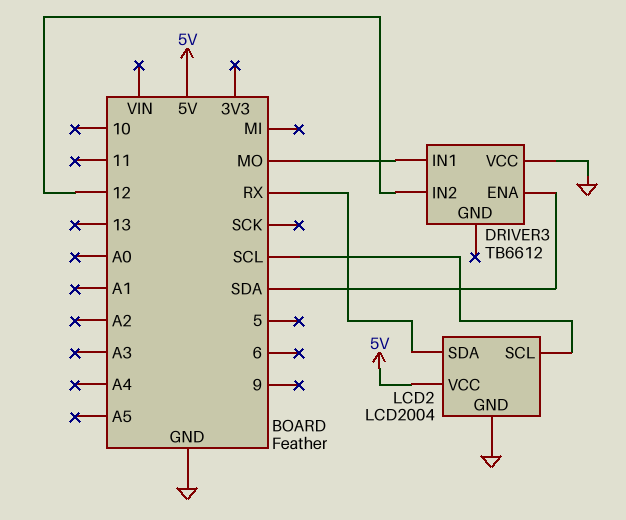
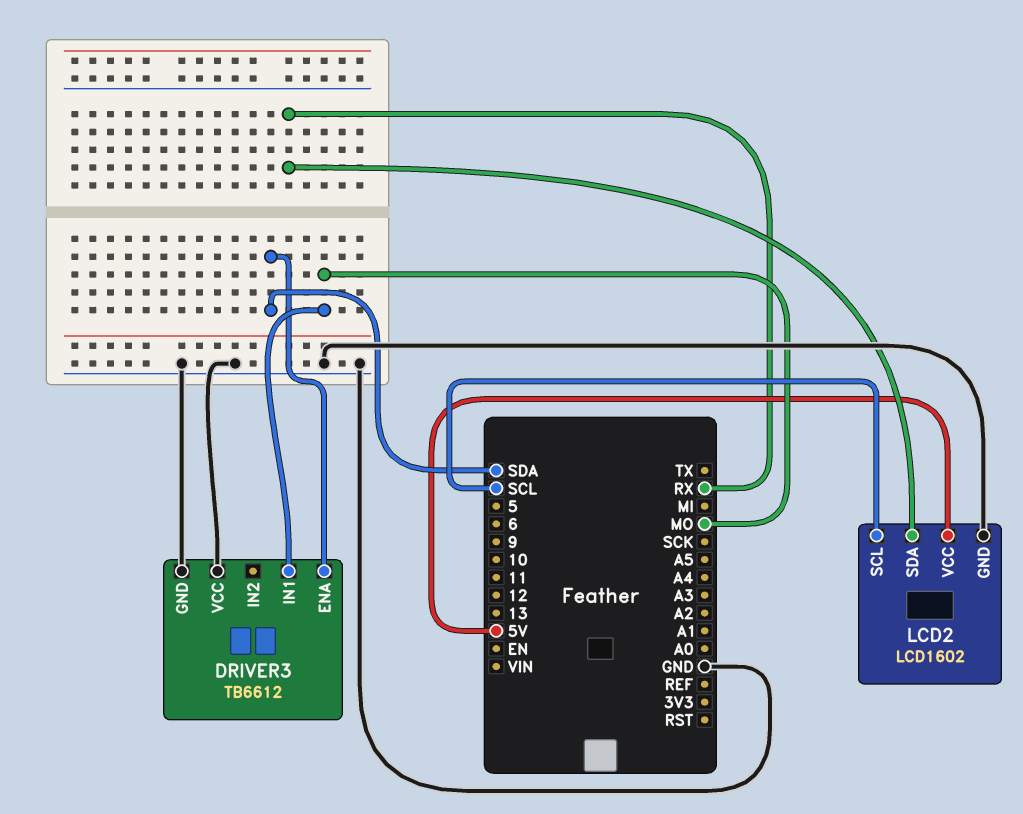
DRIVER3 pin GND: none -> GND
DRIVER3 pin IN2: 12 -> none
LCD2: LCD2004 -> LCD1602

